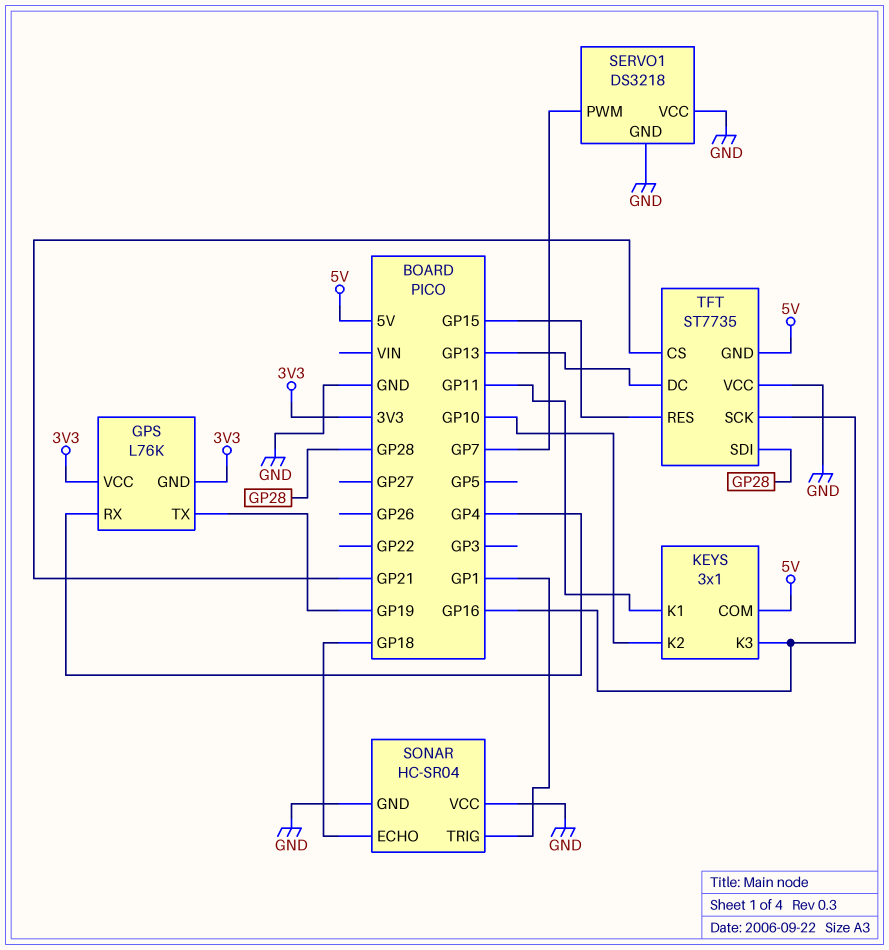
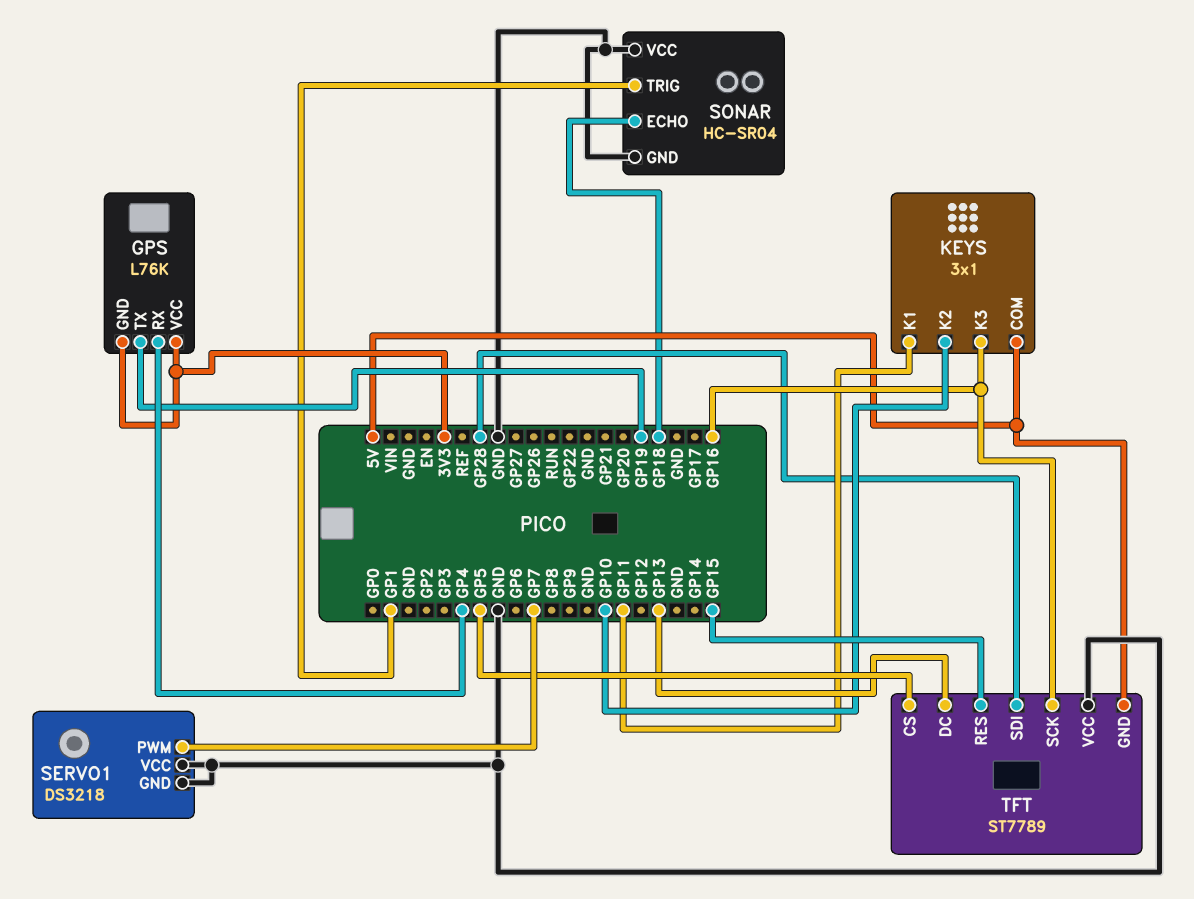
TFT: ST7735 -> ST7789
TFT pin CS: GP21 -> GP5

